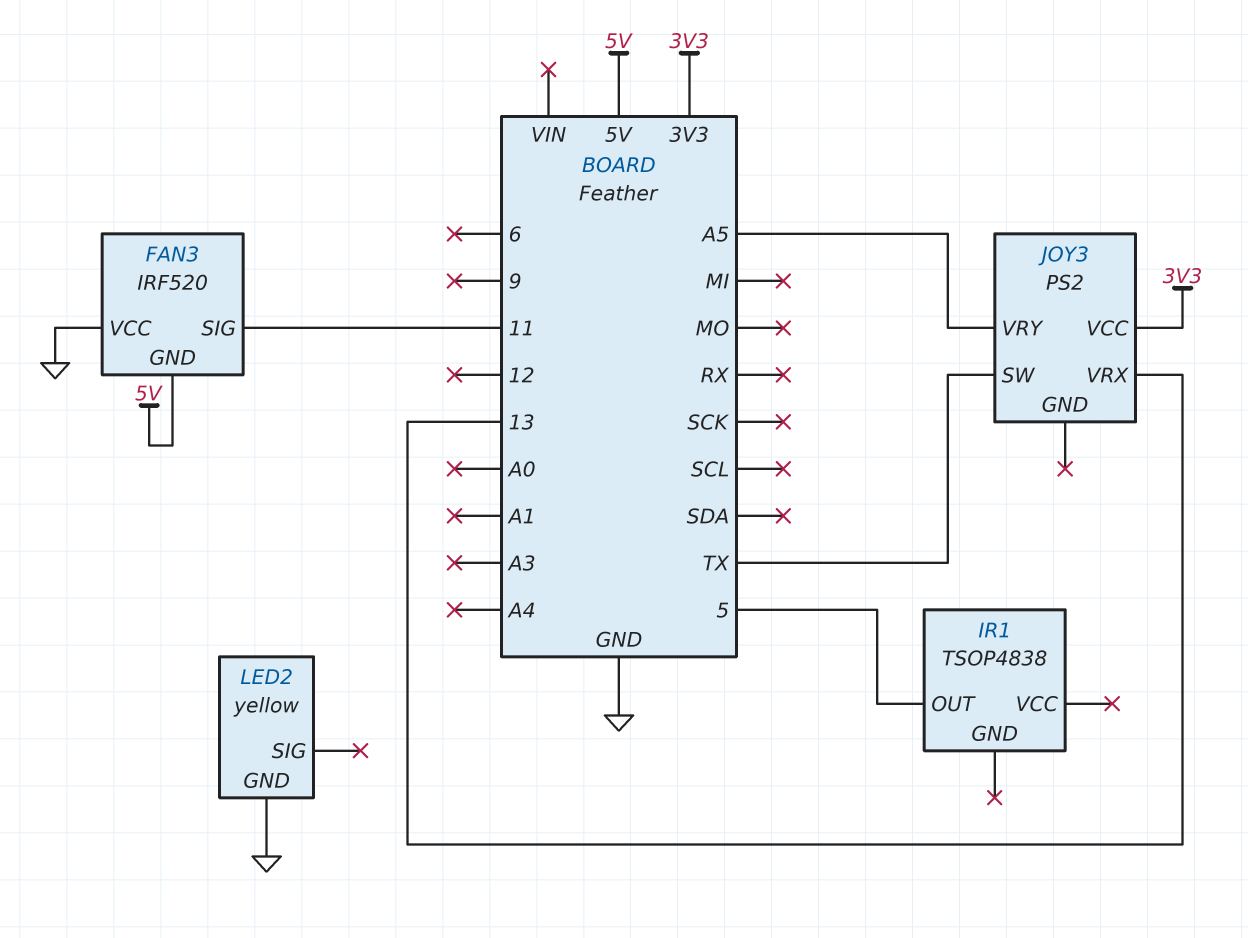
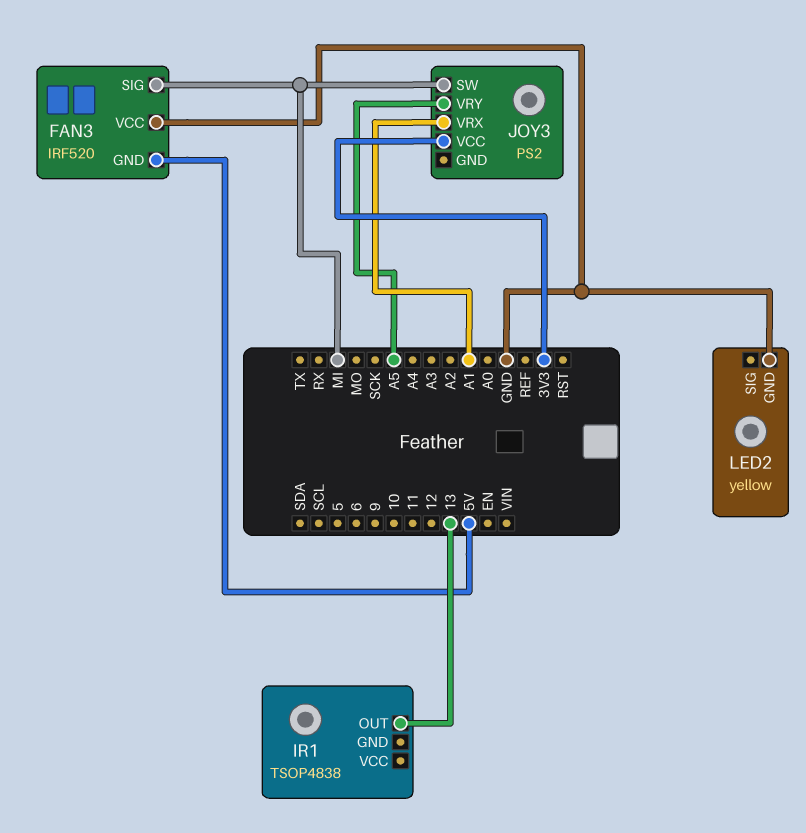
FAN3 pin SIG: 11 -> MI
IR1 pin OUT: 5 -> 13
JOY3 pin SW: TX -> MI
JOY3 pin VRX: 13 -> A1

